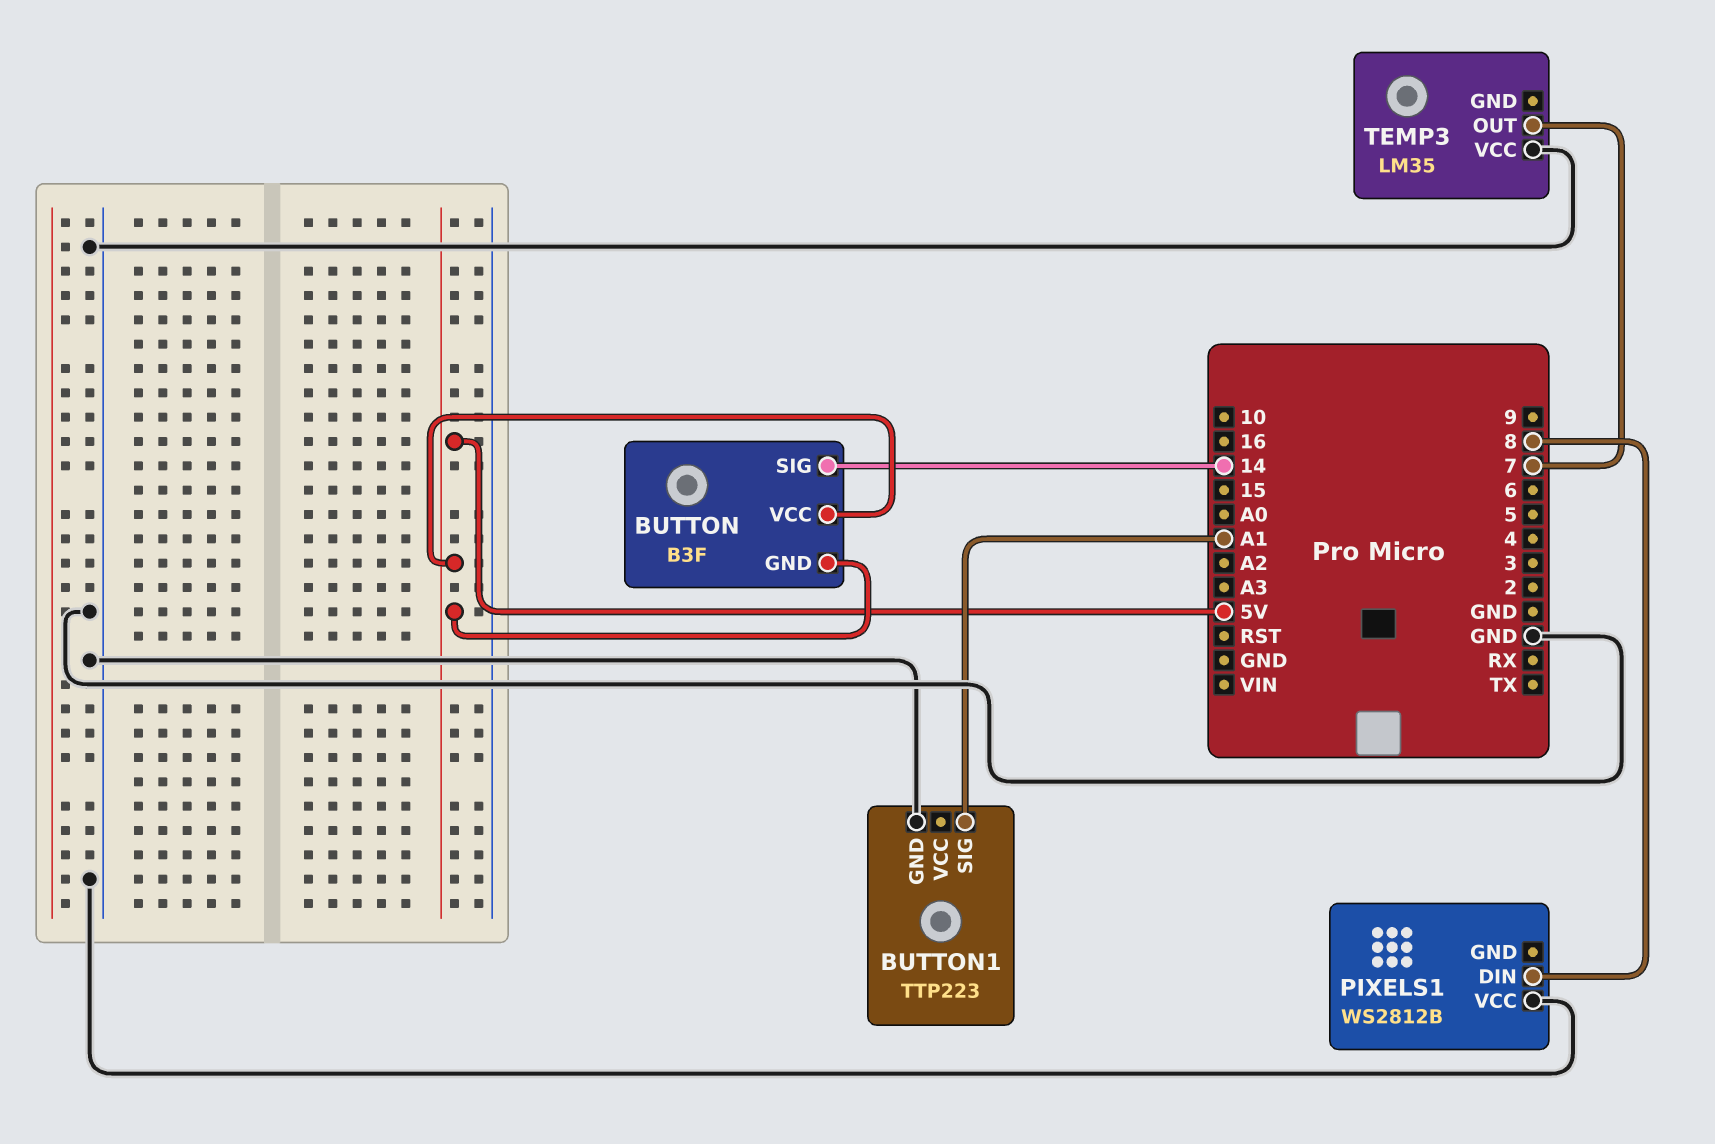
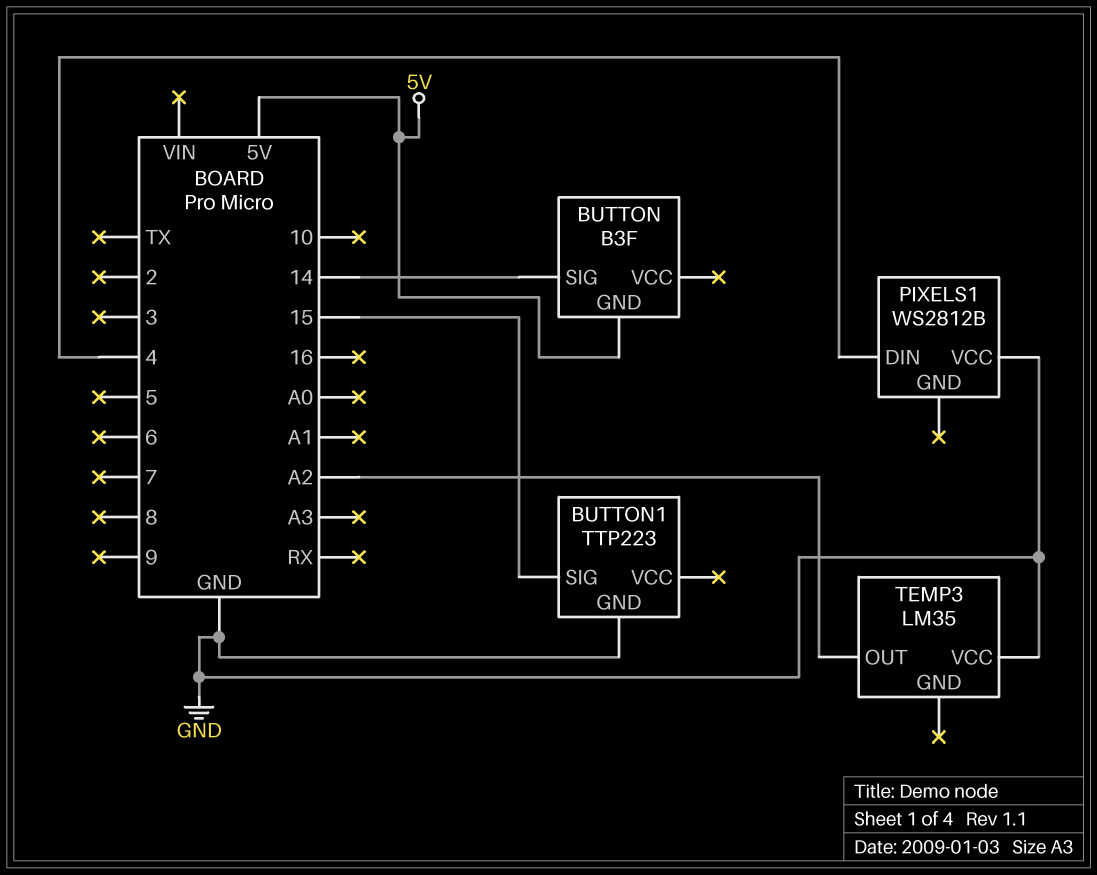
BUTTON pin VCC: 5V -> none
BUTTON1 pin SIG: A1 -> 15
PIXELS1 pin DIN: 8 -> 4
TEMP3 pin OUT: 7 -> A2

